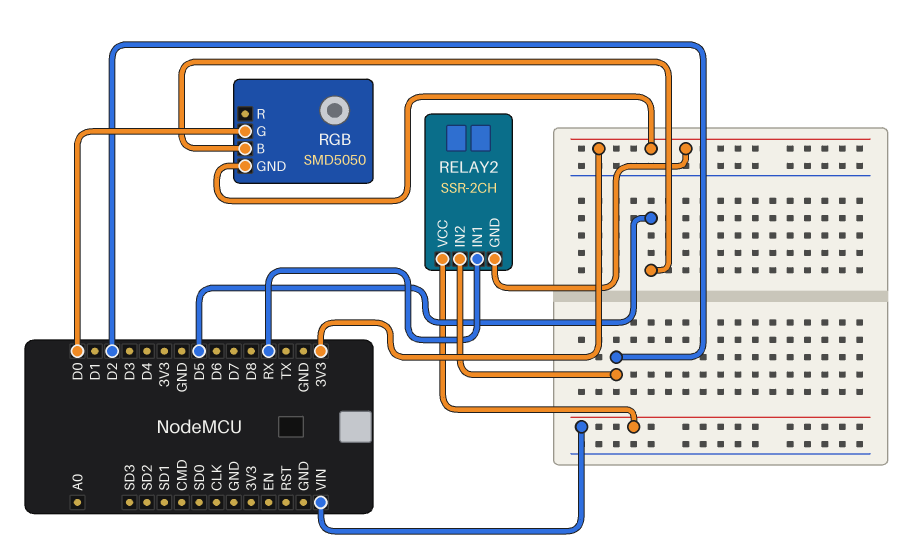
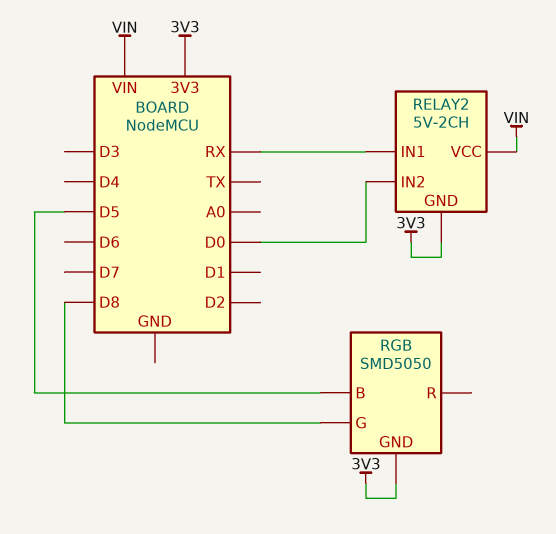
RELAY2: SSR-2CH -> 5V-2CH
RELAY2 pin IN2: D2 -> D0
RGB pin G: D0 -> D8

